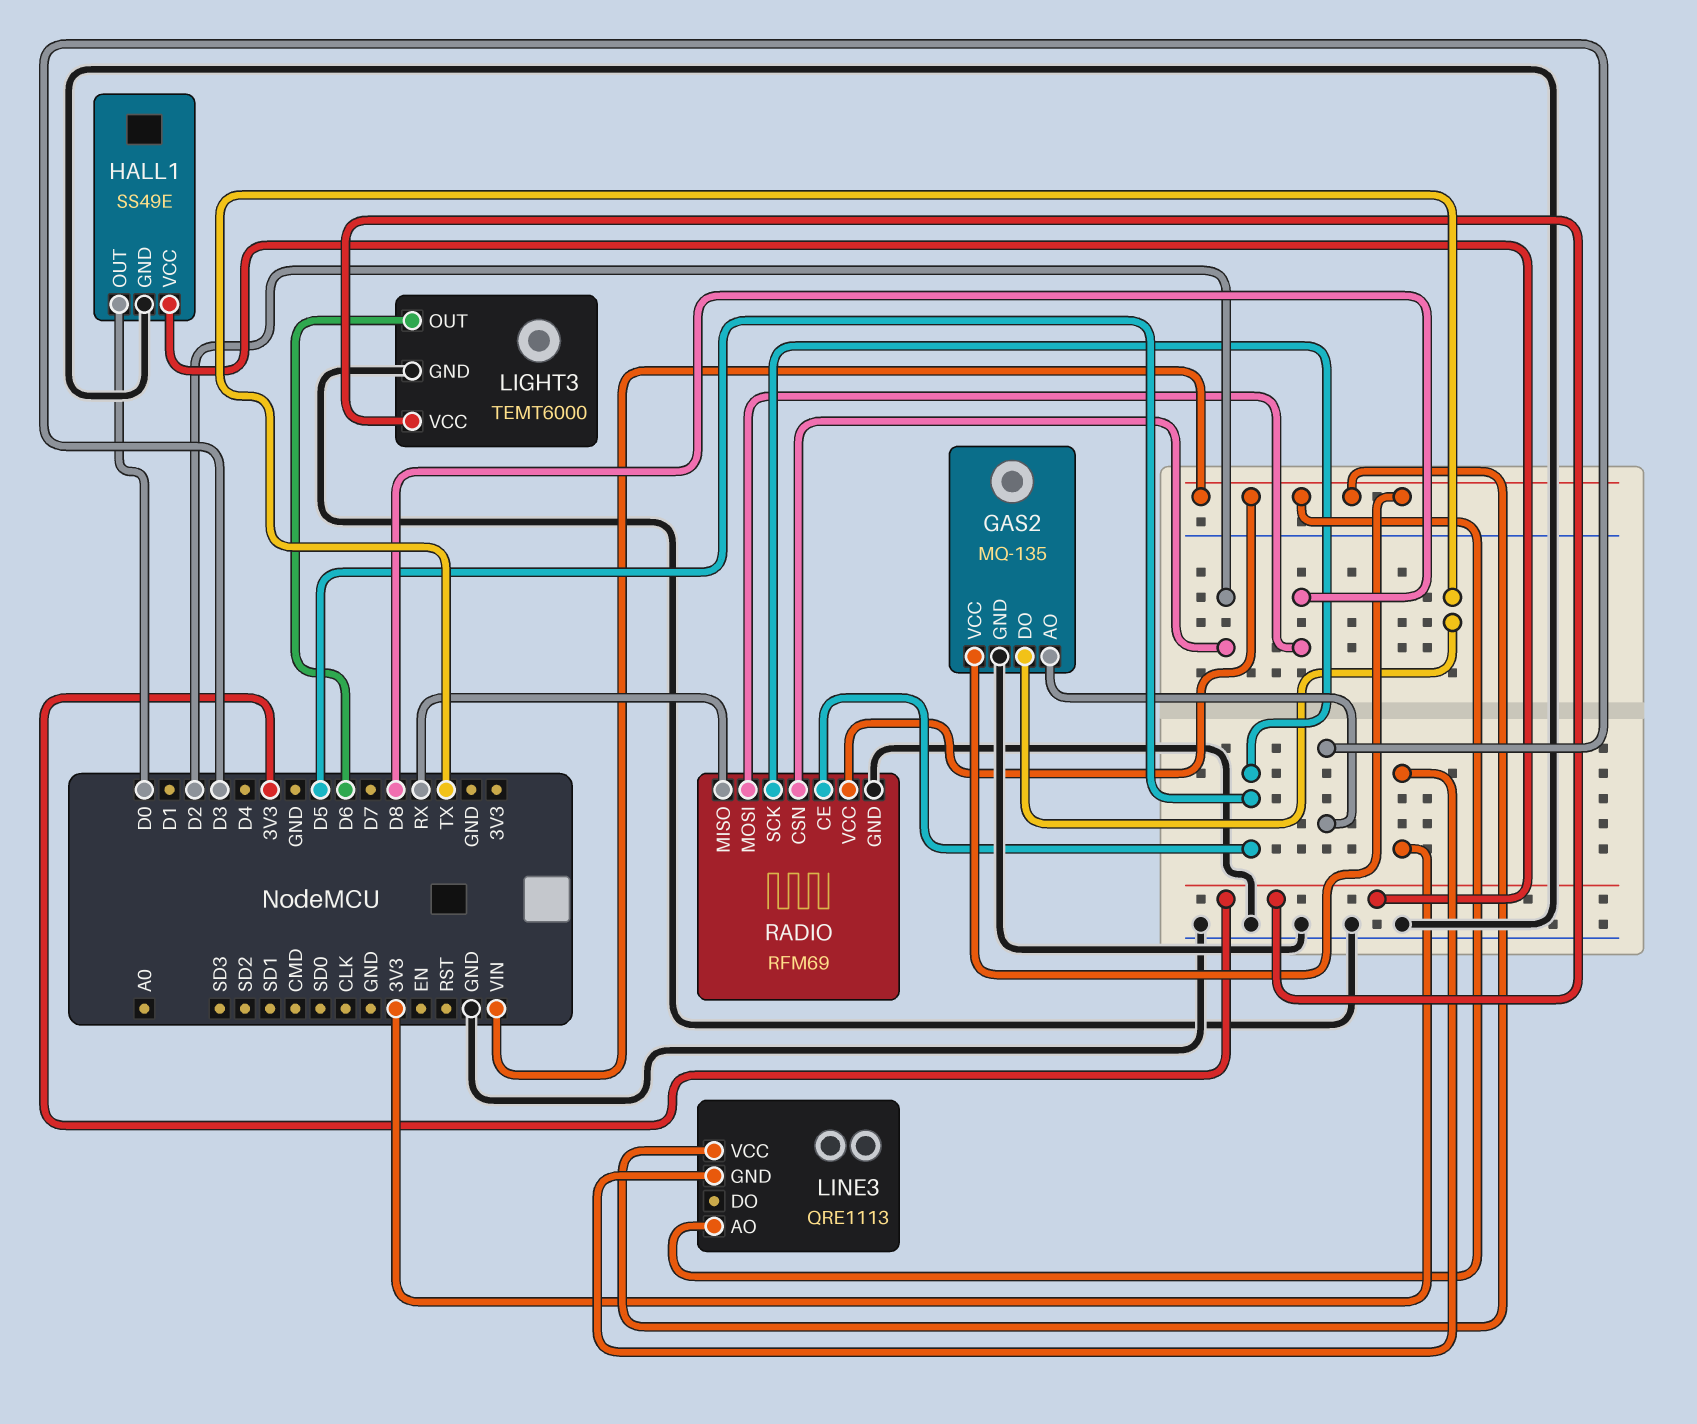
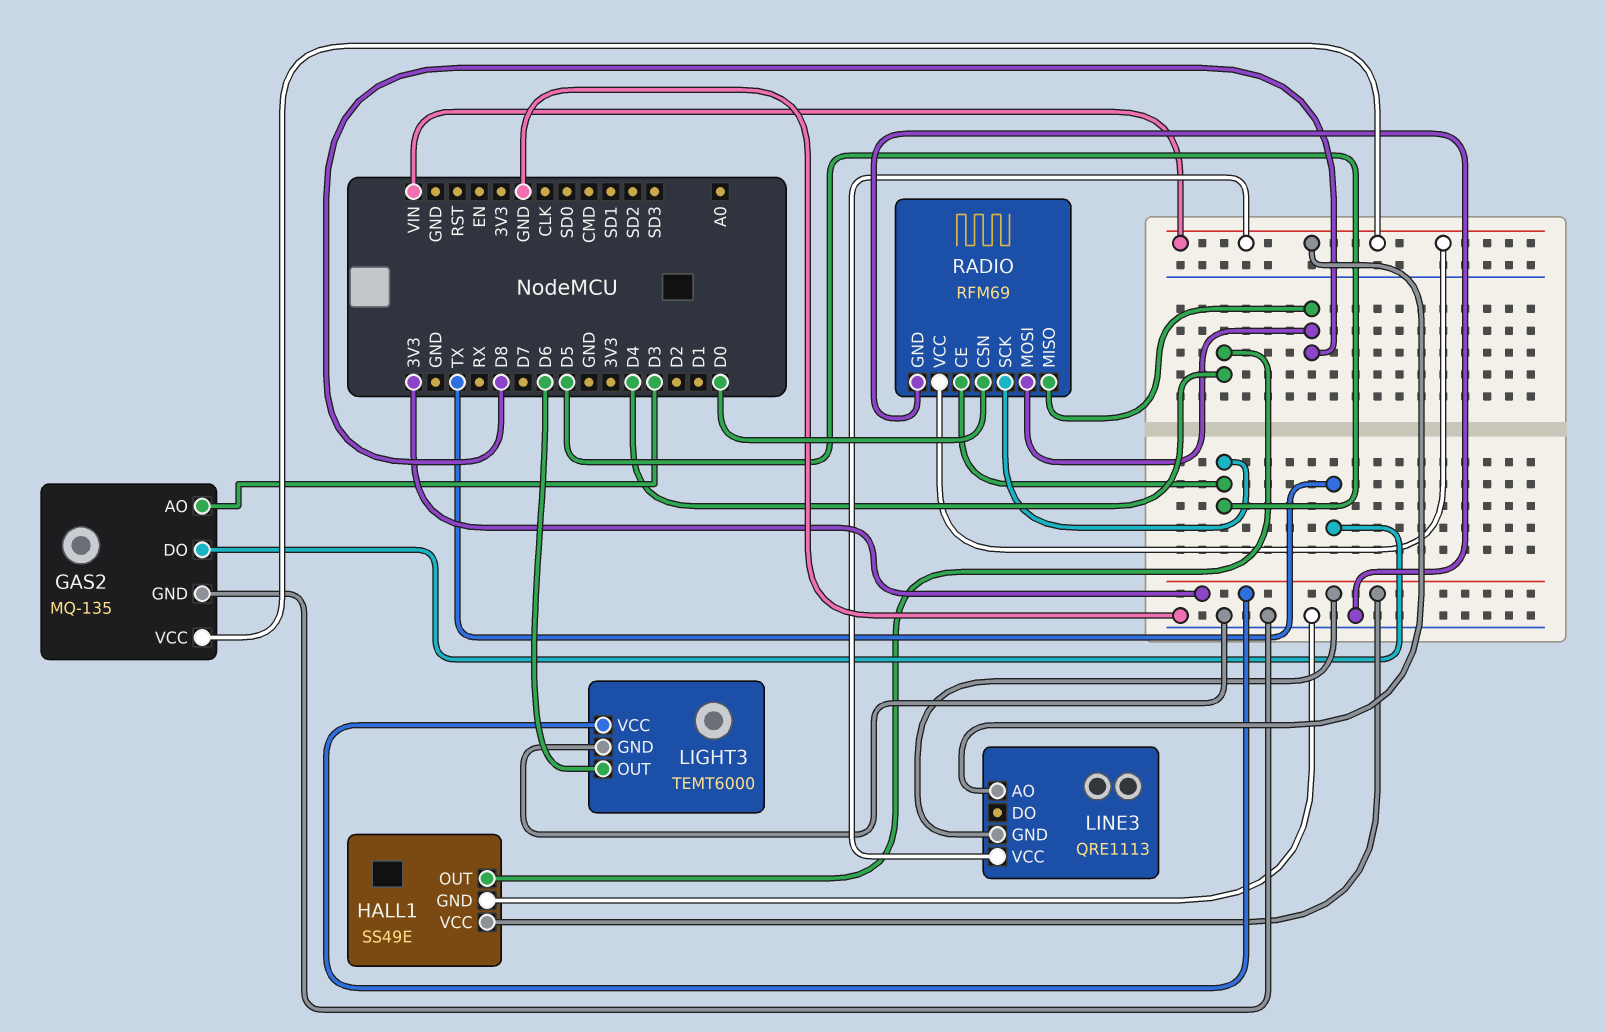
HALL1 pin OUT: D0 -> D4
RADIO pin CSN: D2 -> D0
RADIO pin MISO: RX -> D8

